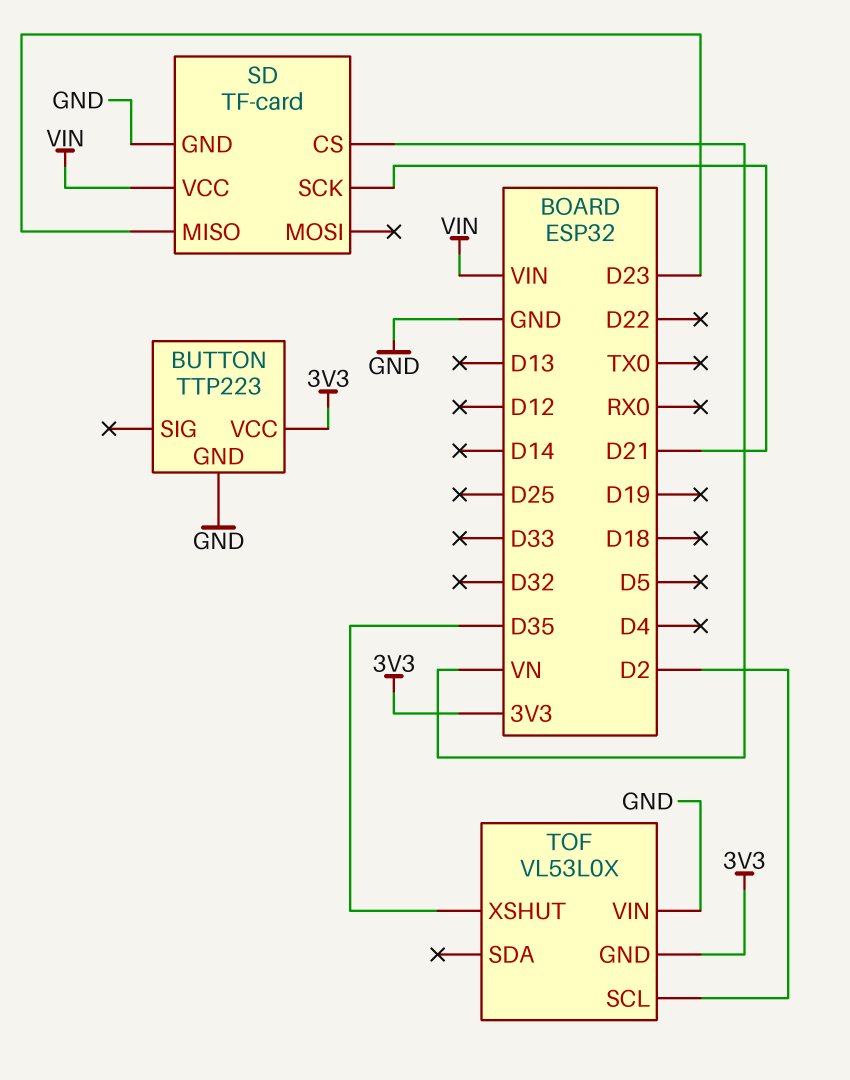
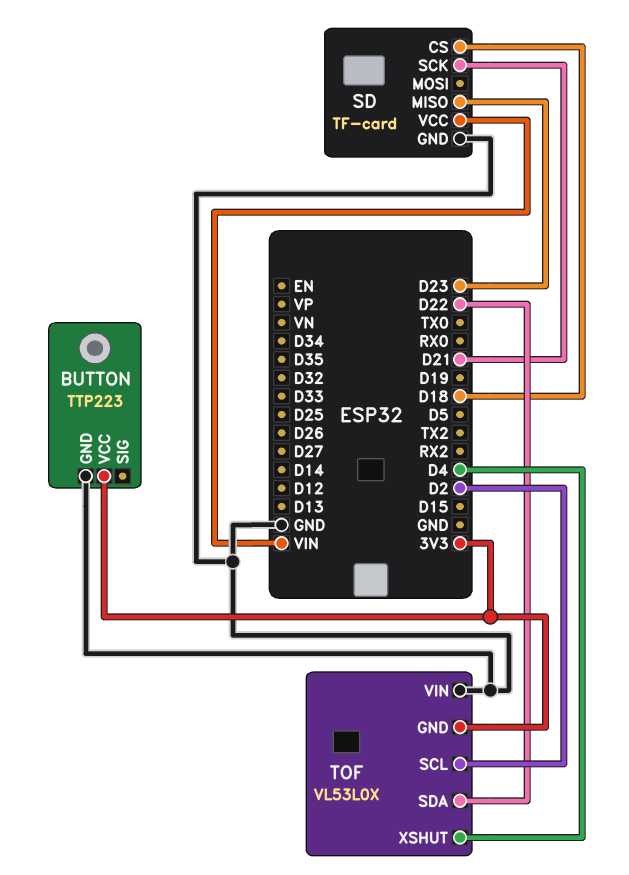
SD pin CS: VN -> D18
TOF pin SDA: none -> D22
TOF pin XSHUT: D35 -> D4

